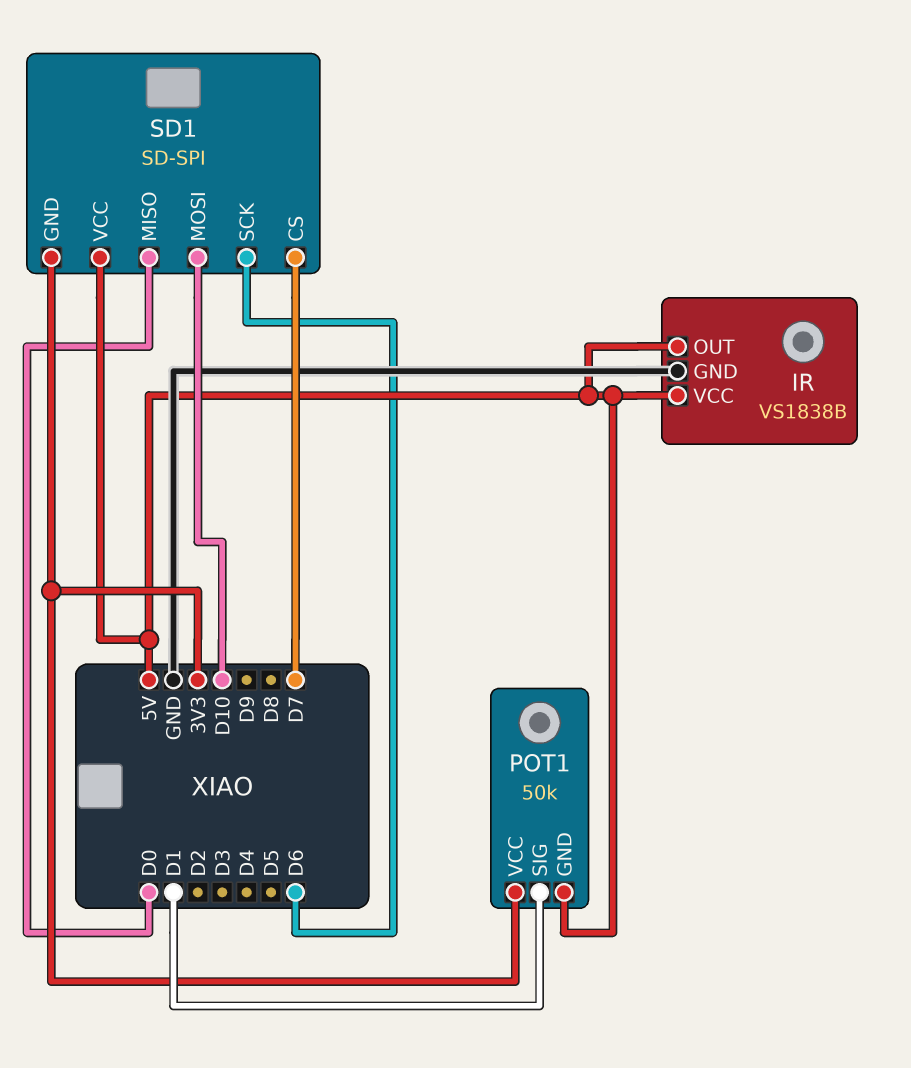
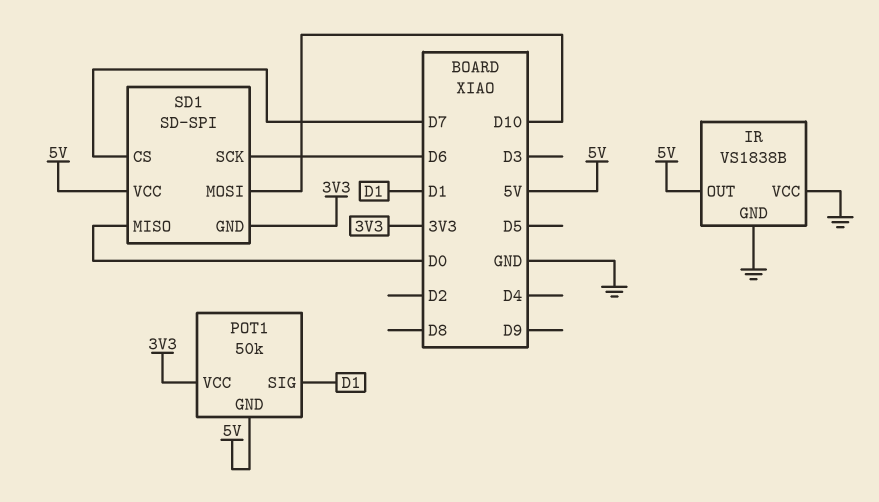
IR pin VCC: 5V -> GND

